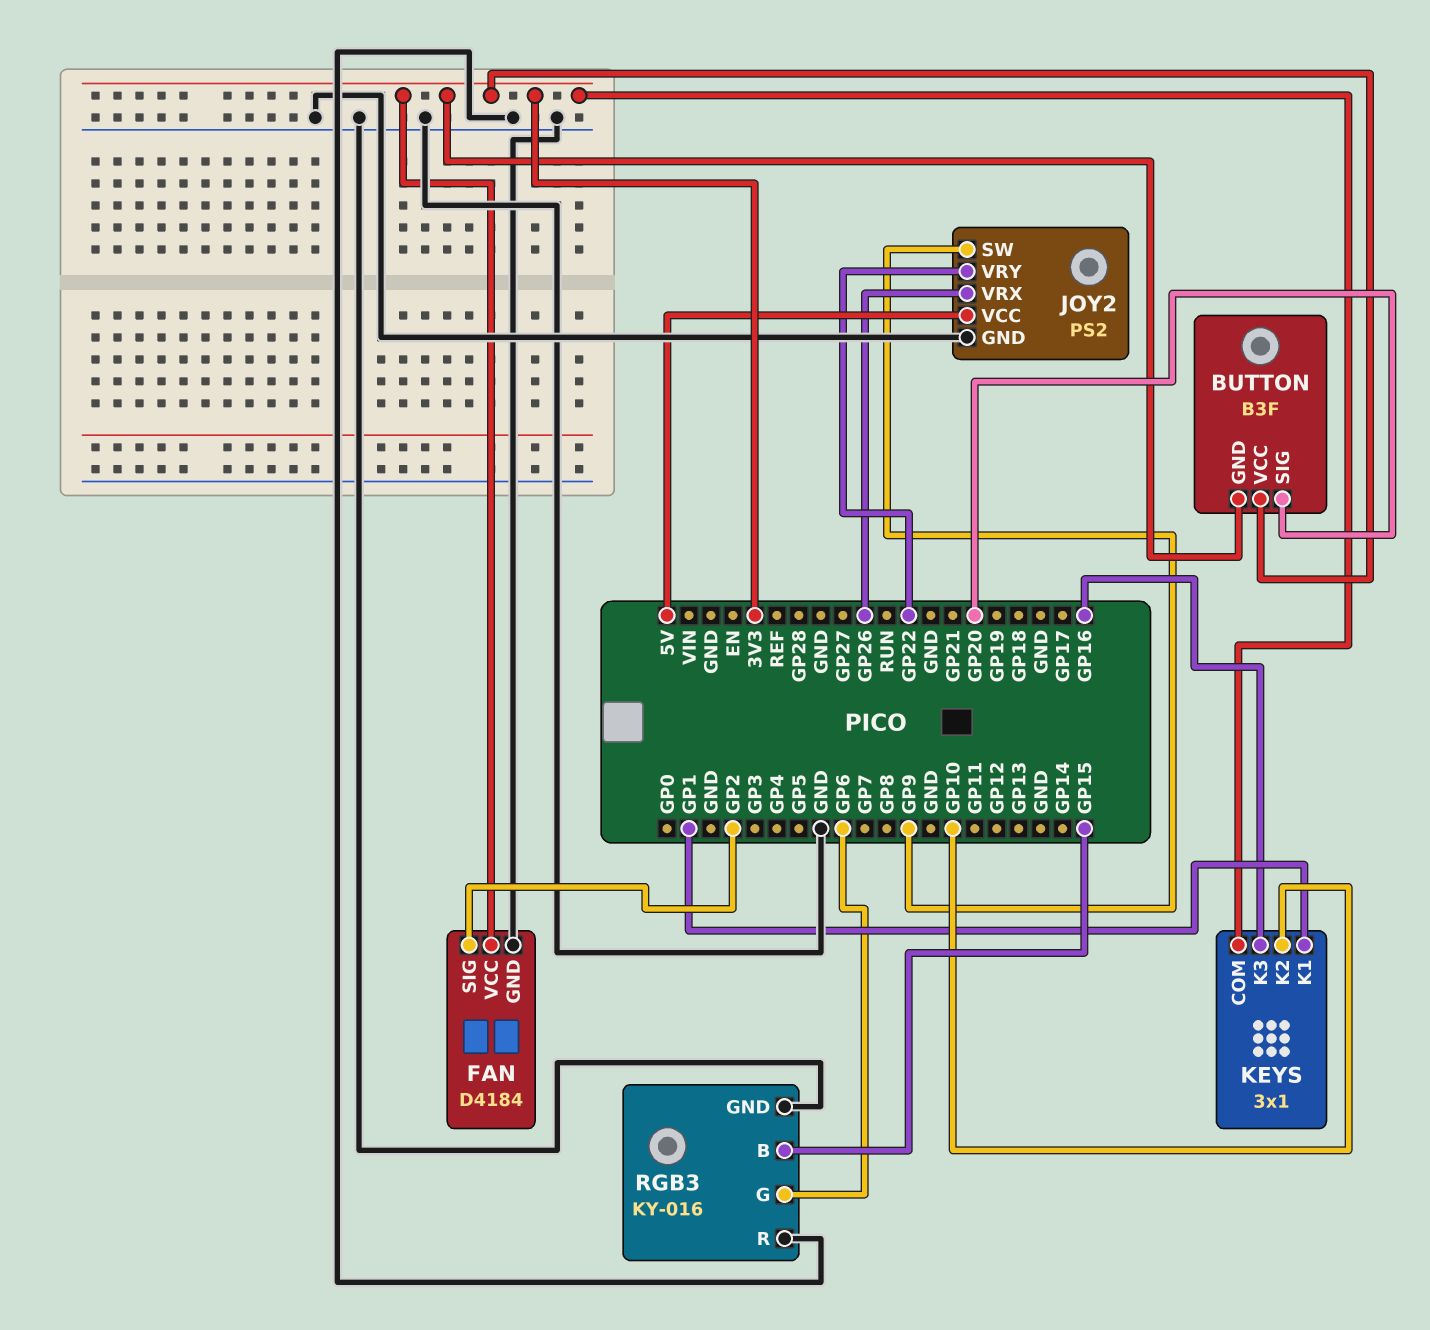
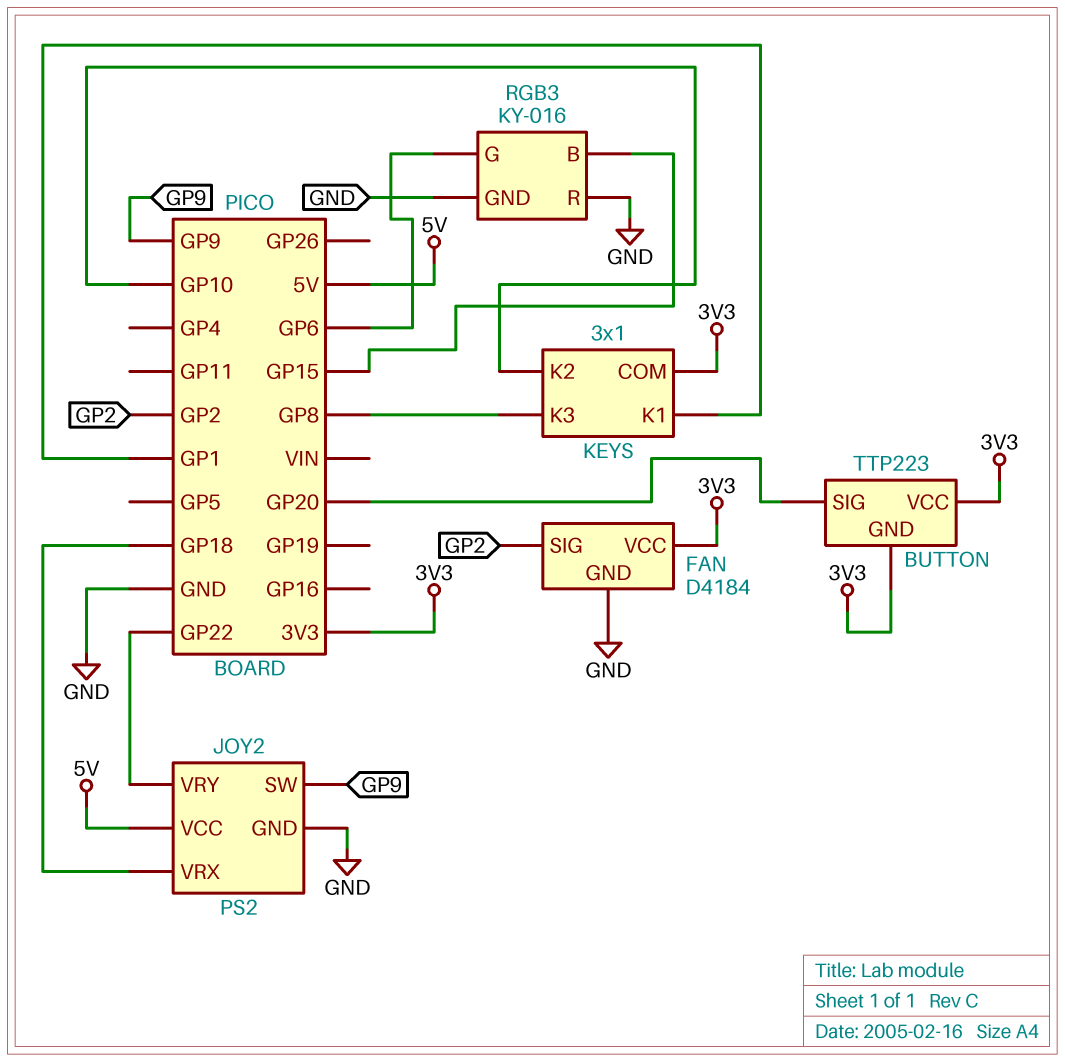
BUTTON: B3F -> TTP223
JOY2 pin VRX: GP26 -> GP18
KEYS pin K3: GP16 -> GP8

